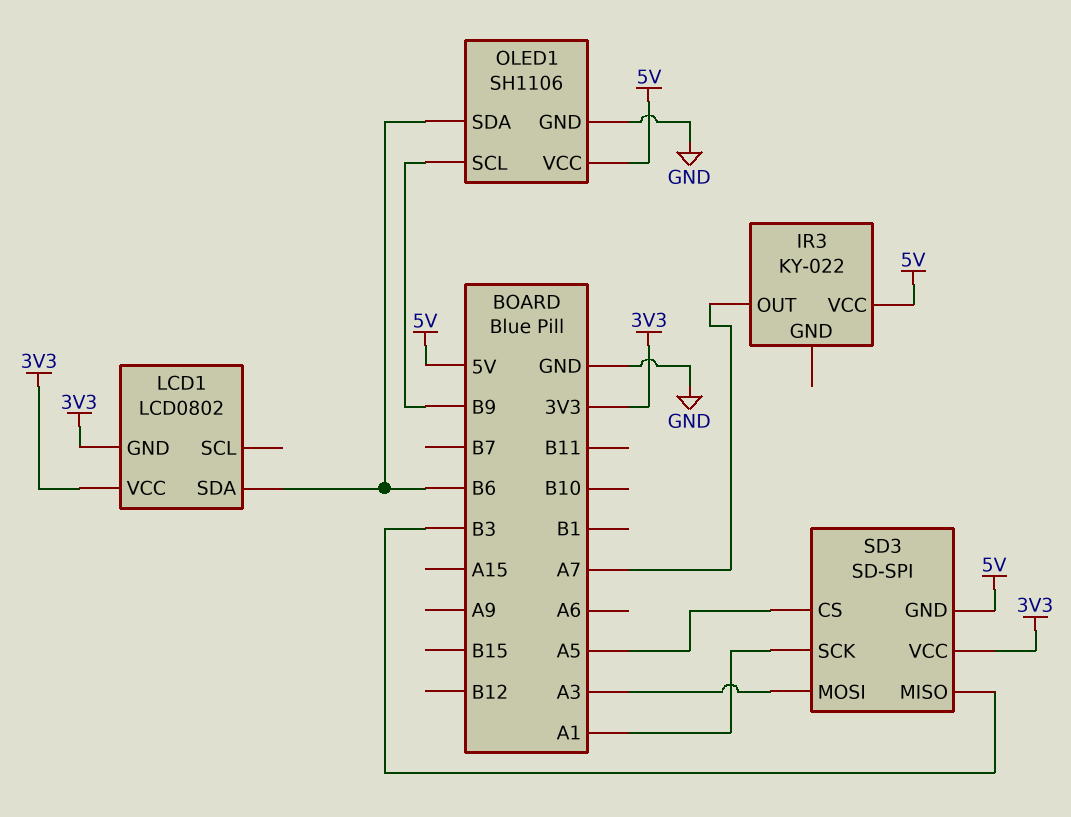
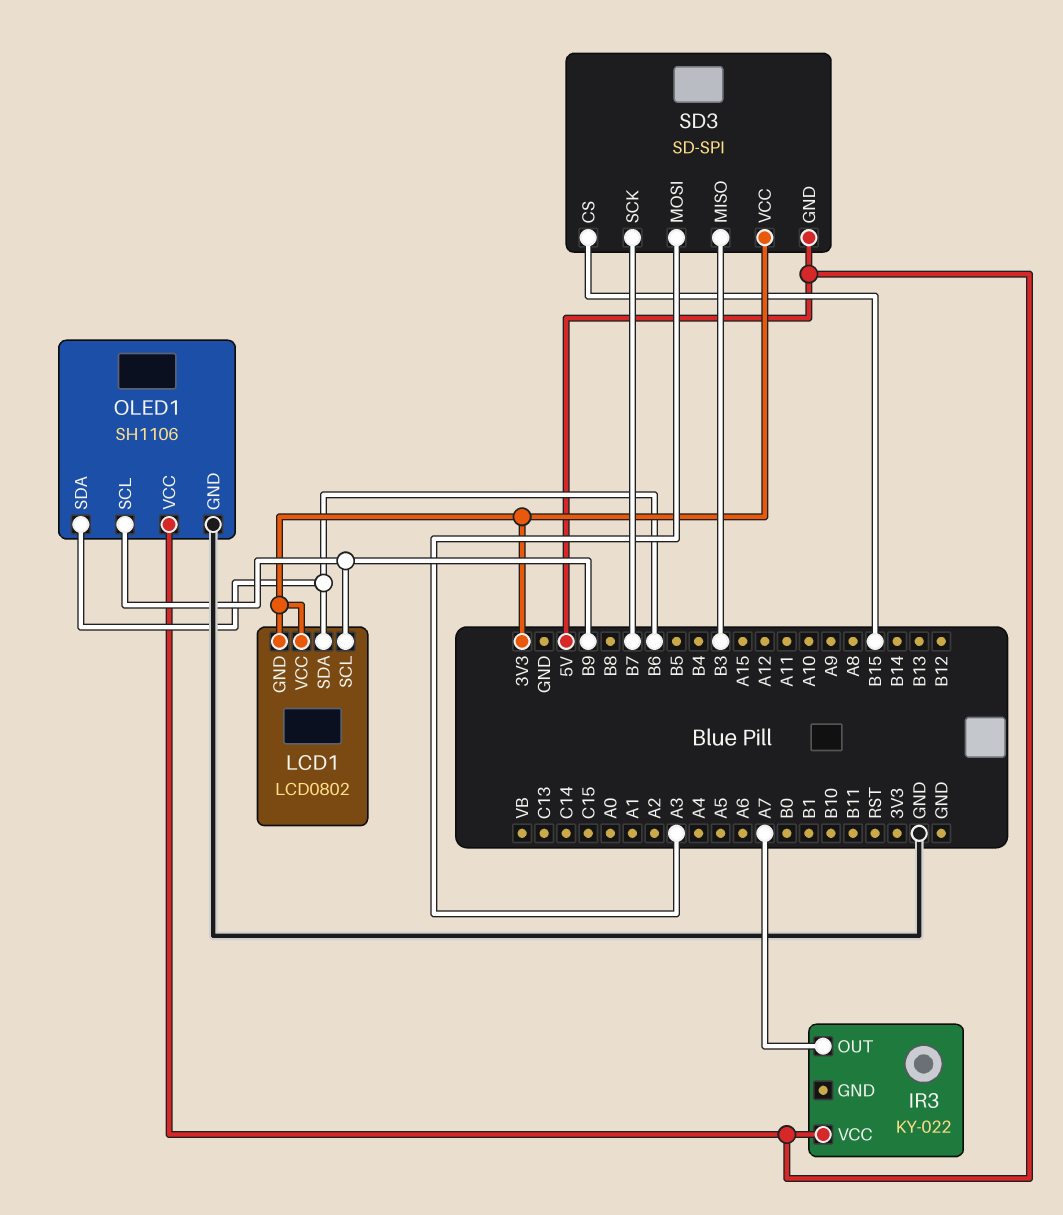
LCD1 pin SCL: none -> B9
SD3 pin CS: A5 -> B15
SD3 pin SCK: A1 -> B7

